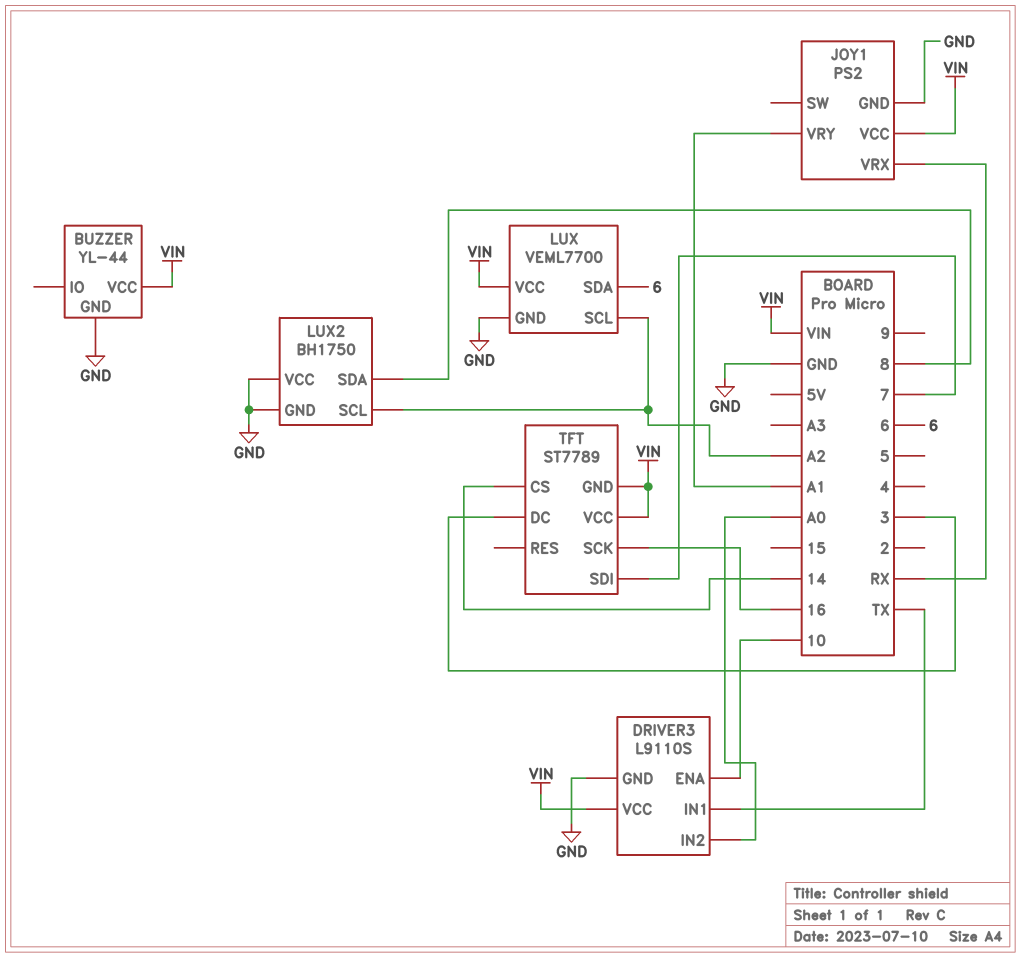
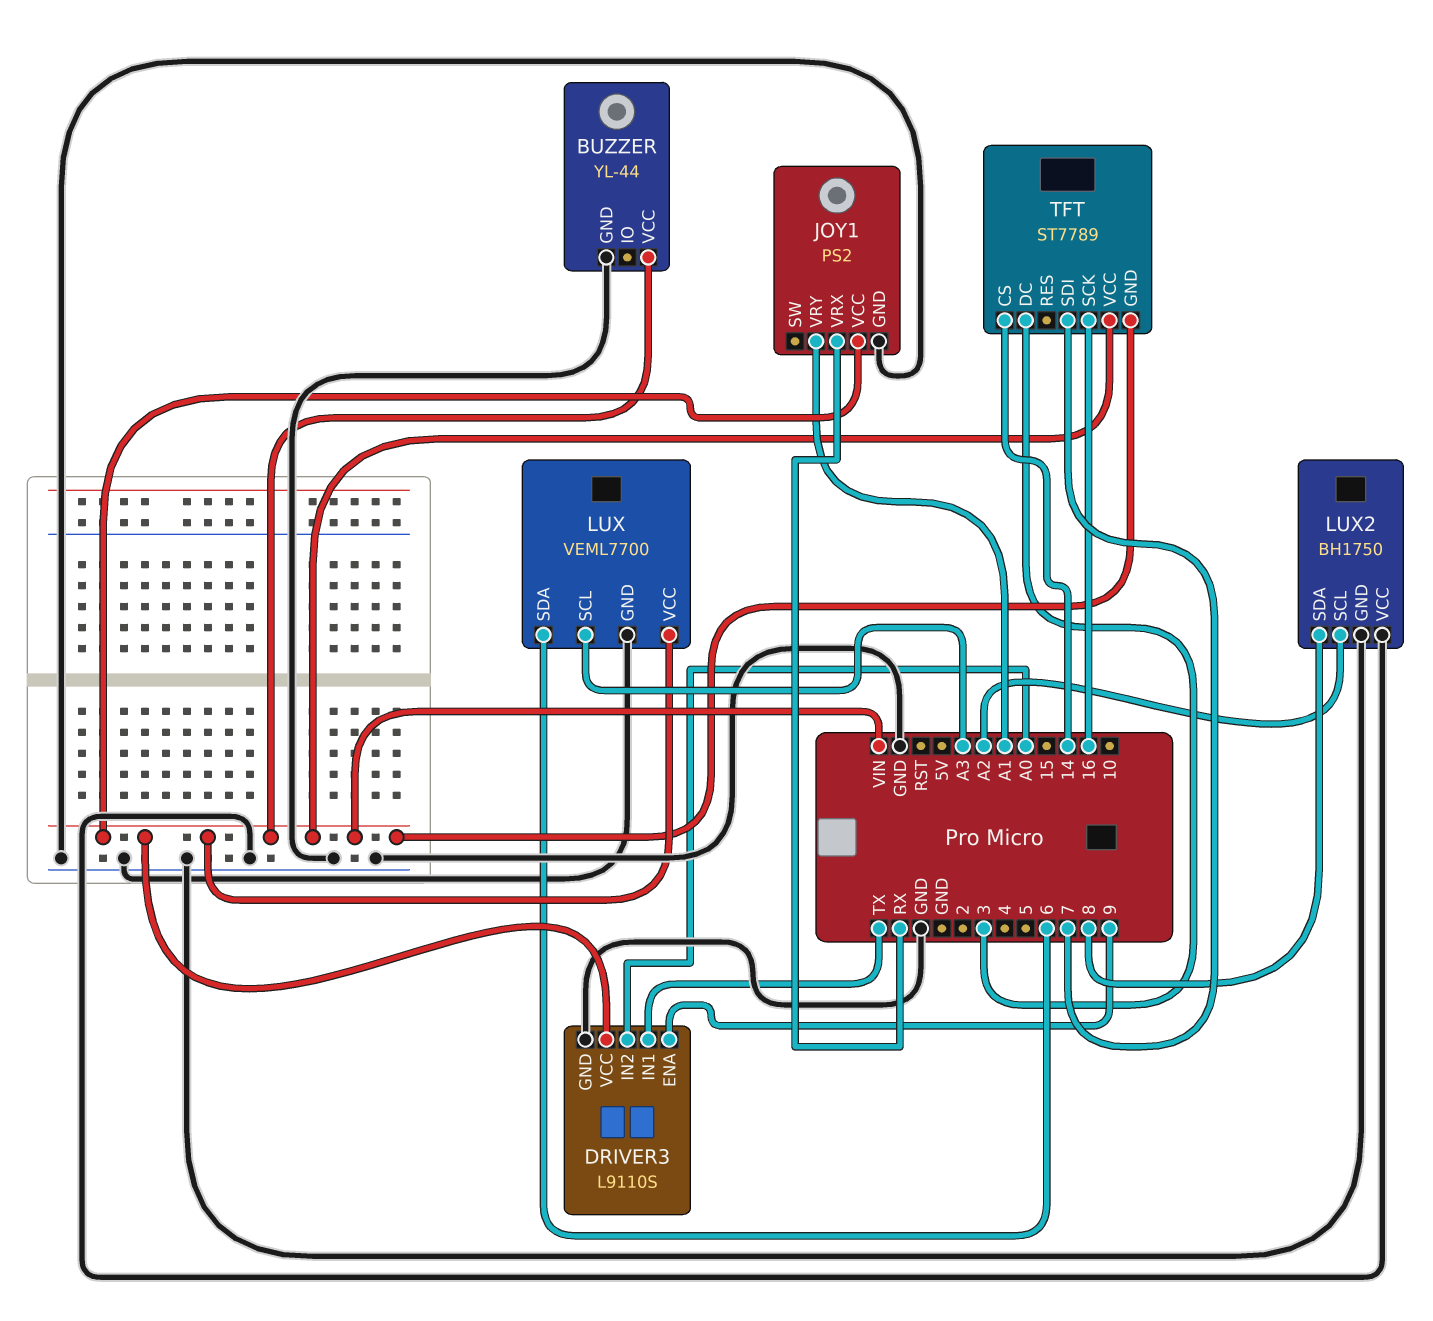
DRIVER3 pin ENA: 10 -> 9
LUX pin SCL: A2 -> A3

